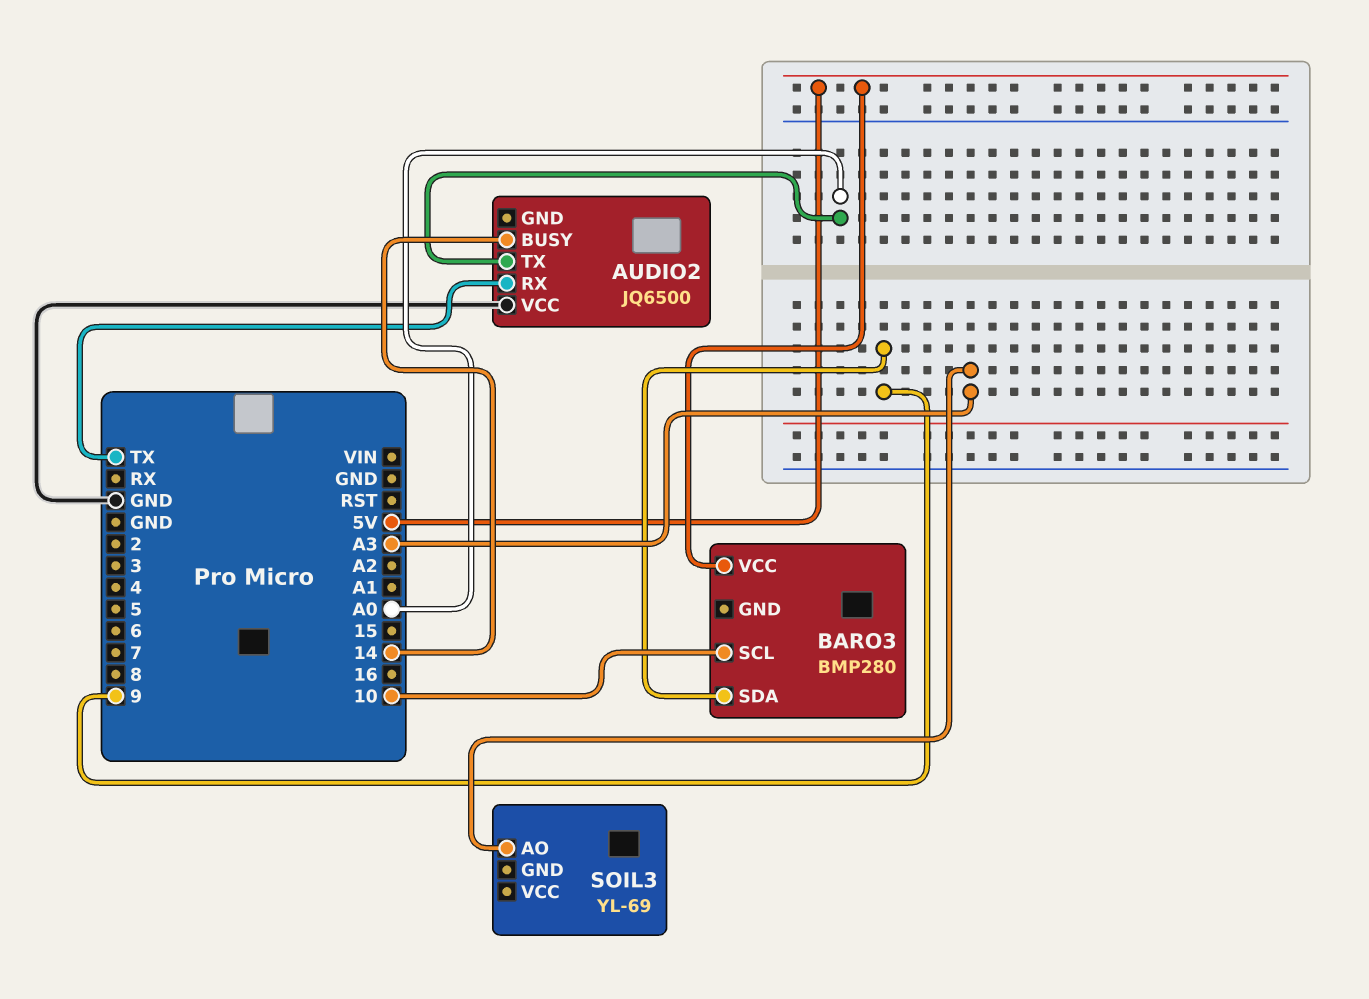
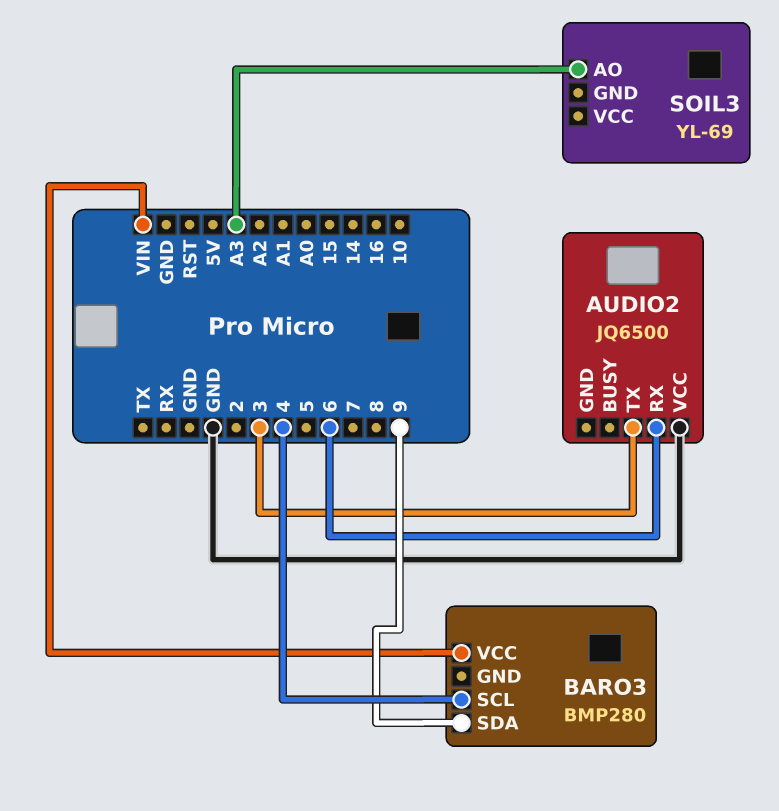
AUDIO2 pin BUSY: 14 -> none
AUDIO2 pin RX: TX -> 6
AUDIO2 pin TX: A0 -> 3
BARO3 pin SCL: 10 -> 4
BARO3 pin VCC: 5V -> VIN

